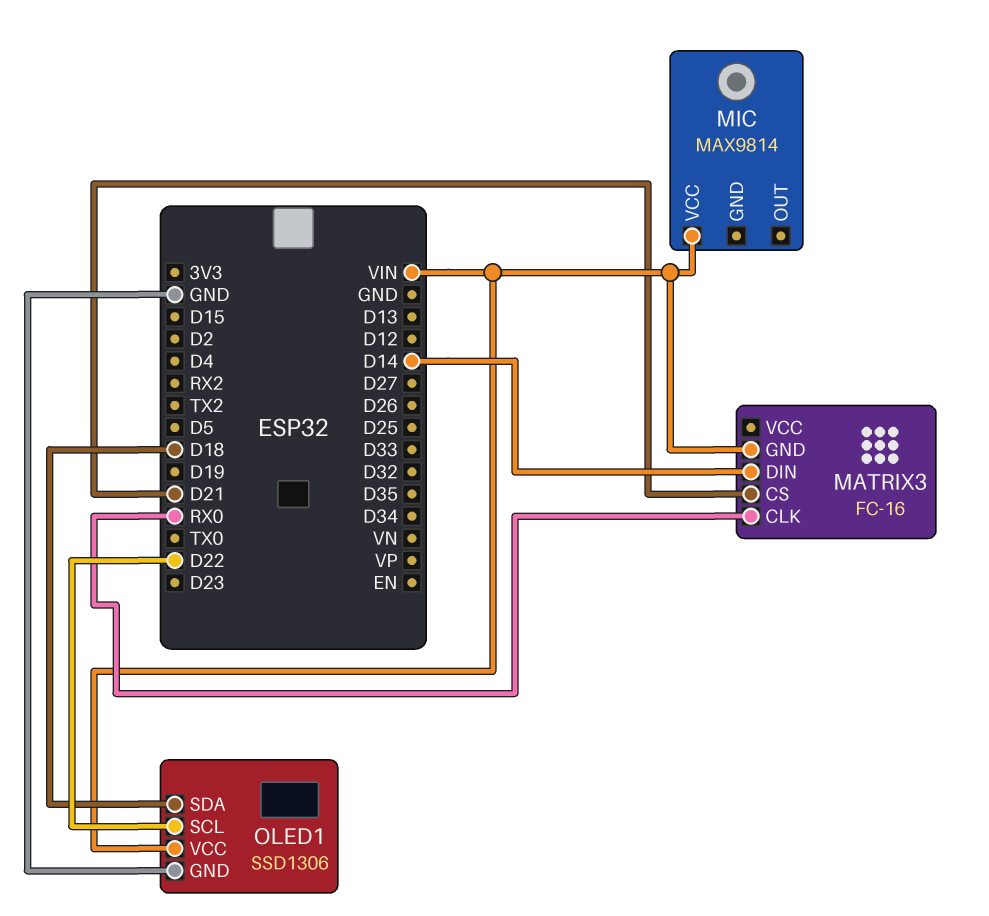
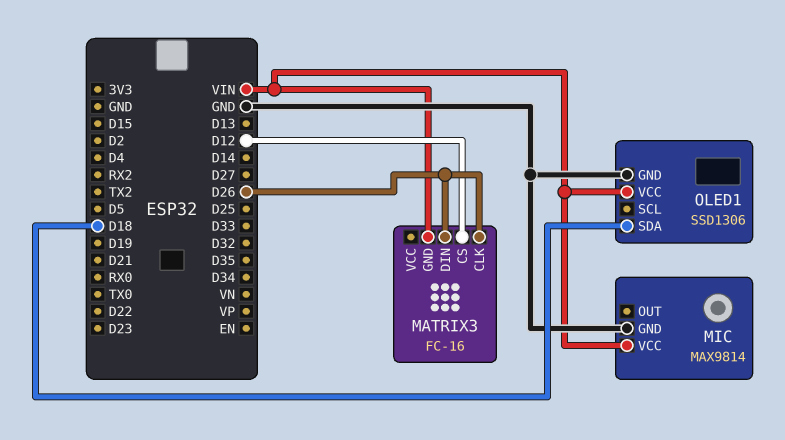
MATRIX3 pin CLK: RX0 -> D26
MATRIX3 pin CS: D21 -> D12
MATRIX3 pin DIN: D14 -> D26
MIC pin GND: none -> GND
OLED1 pin SCL: D22 -> none

